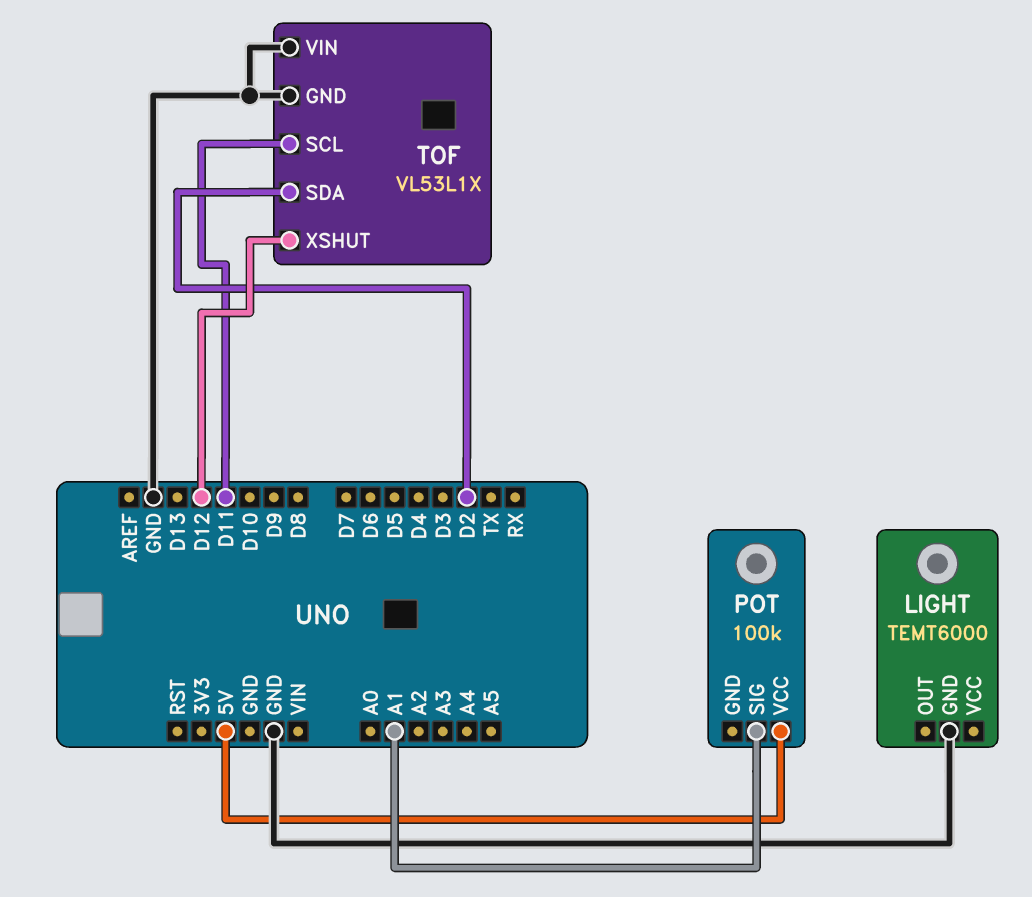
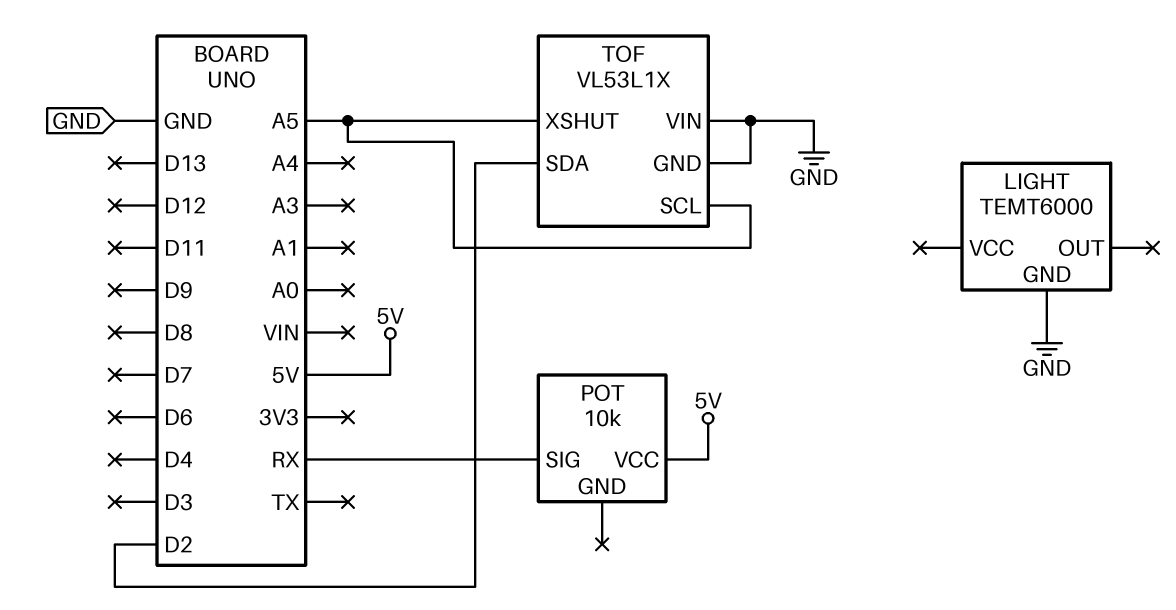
POT: 100k -> 10k
POT pin SIG: A1 -> RX
TOF pin SCL: D11 -> A5
TOF pin XSHUT: D12 -> A5

